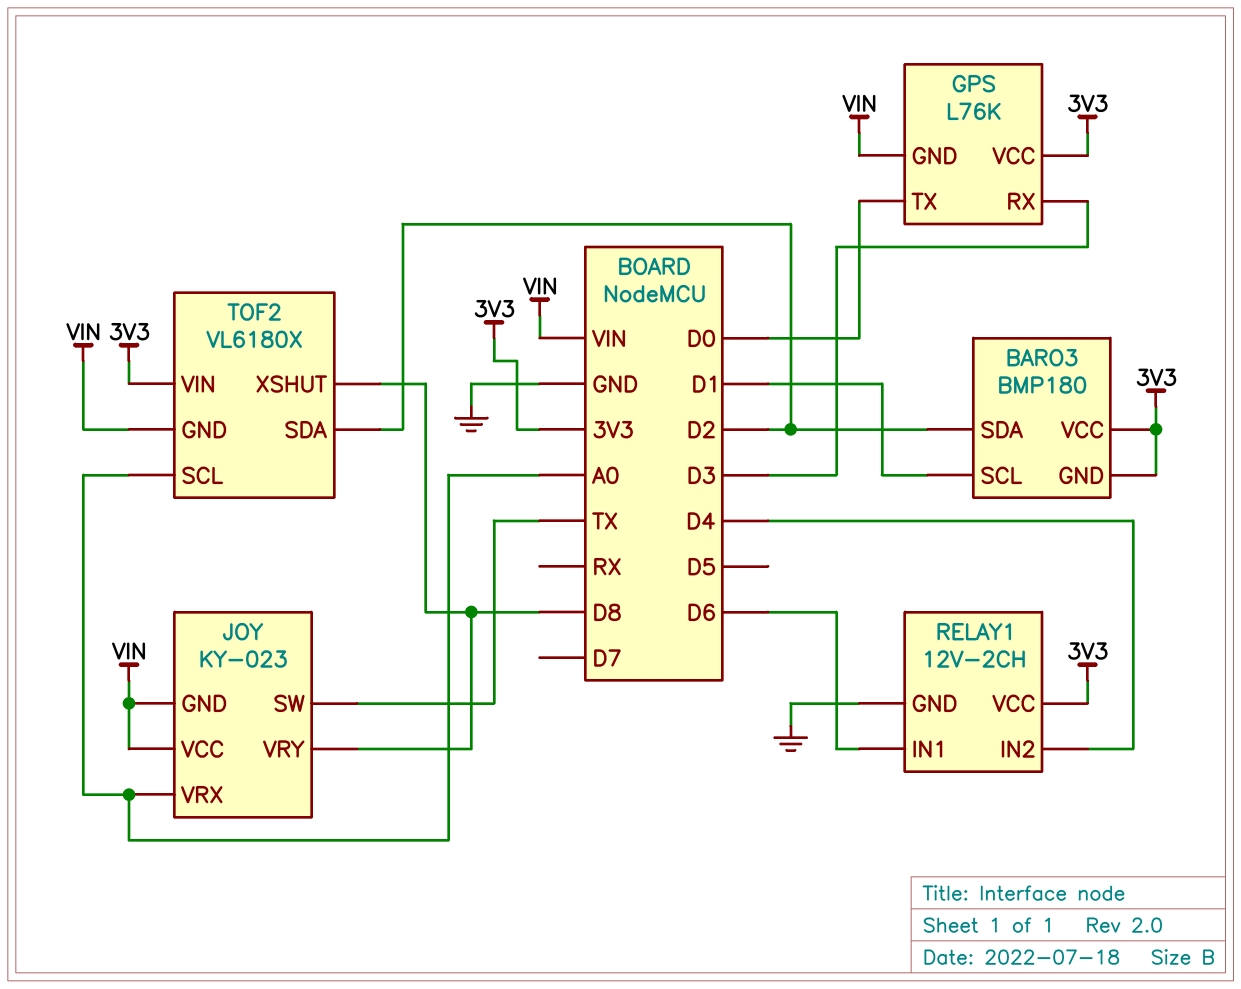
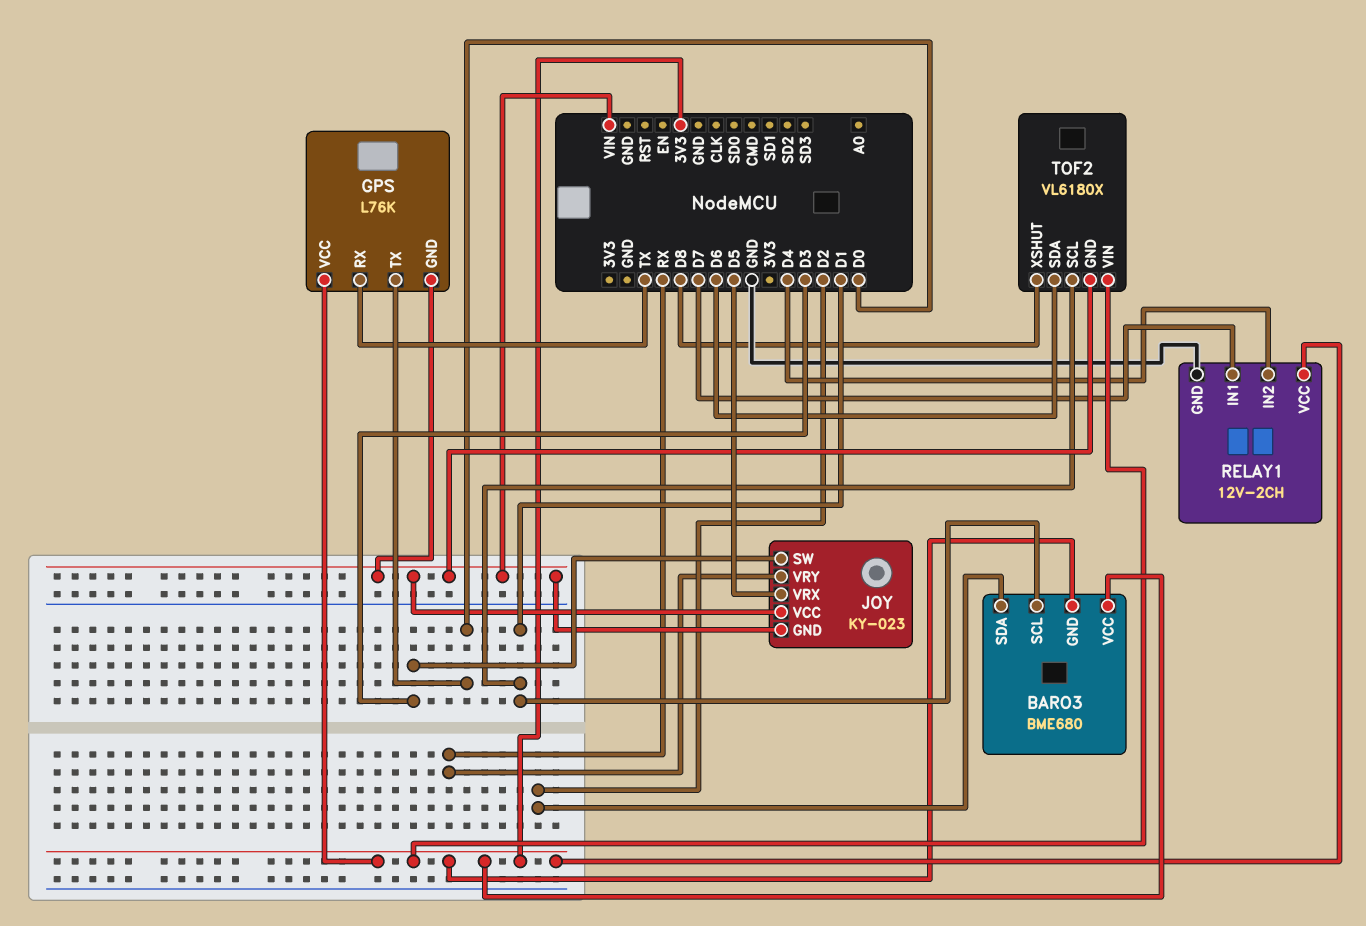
BARO3: BMP180 -> BME680
GPS pin RX: D3 -> TX
JOY pin SW: TX -> D3
JOY pin VRX: A0 -> D5
JOY pin VRY: D8 -> RX
RELAY1 pin IN1: D6 -> D7
TOF2 pin SCL: A0 -> D1
TOF2 pin SDA: D2 -> D6

